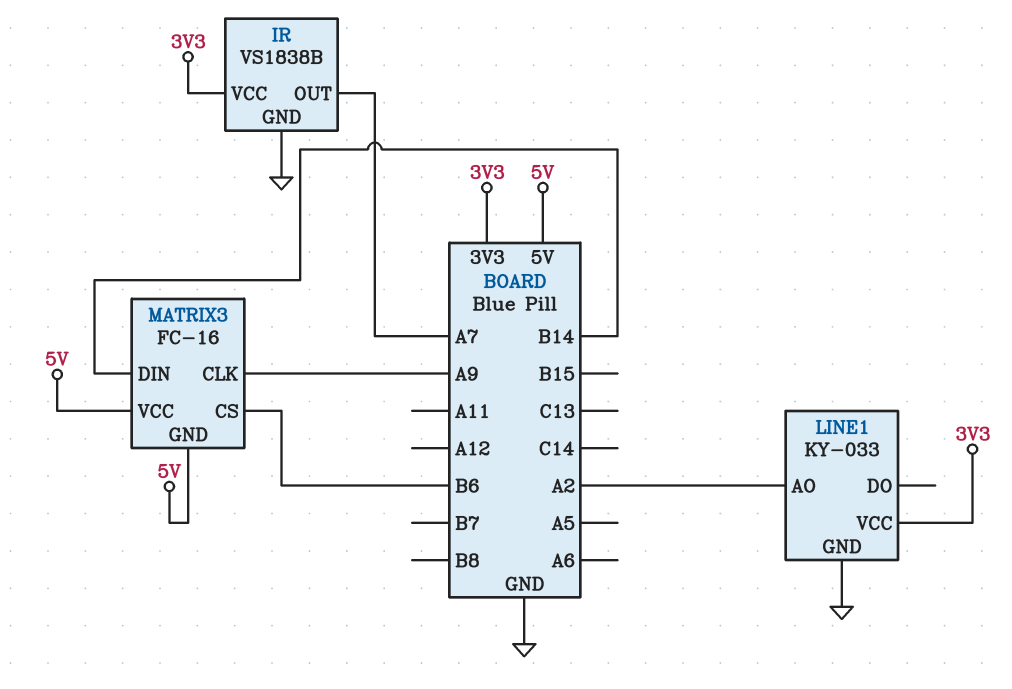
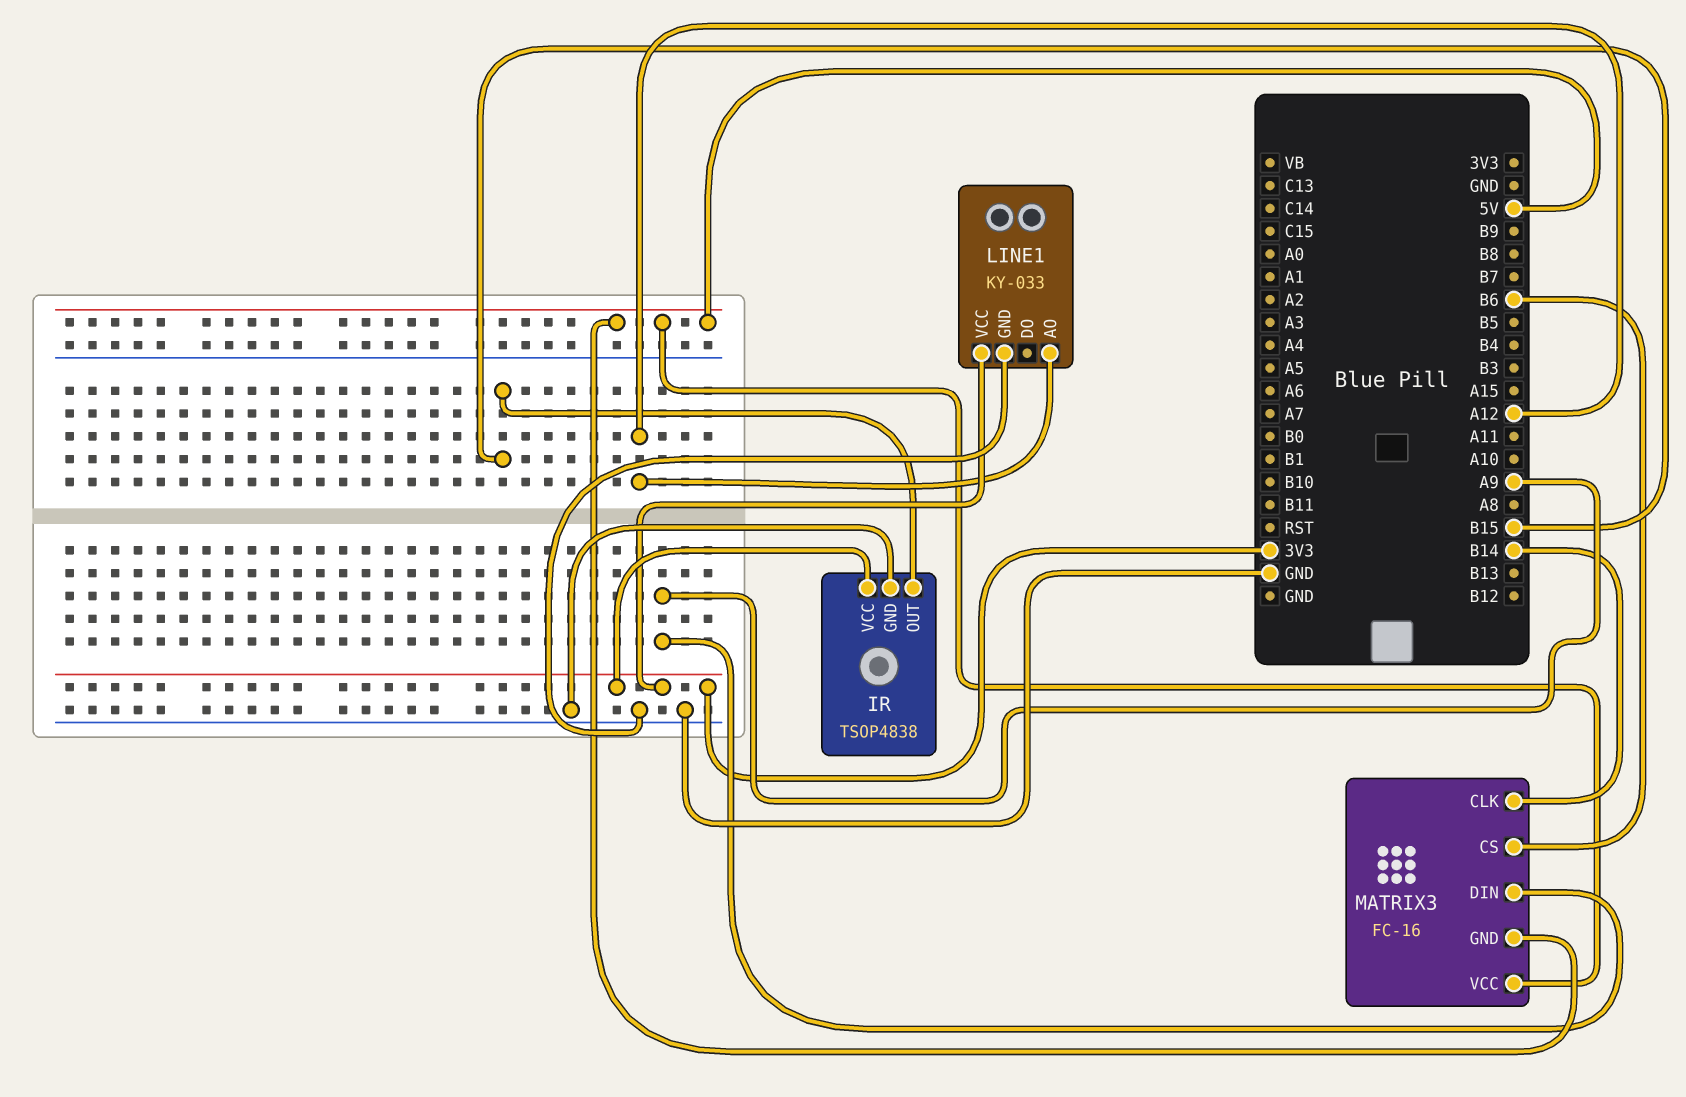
IR: VS1838B -> TSOP4838
IR pin OUT: A7 -> B15
LINE1 pin AO: A2 -> A12
MATRIX3 pin CLK: A9 -> B14
MATRIX3 pin DIN: B14 -> A9

